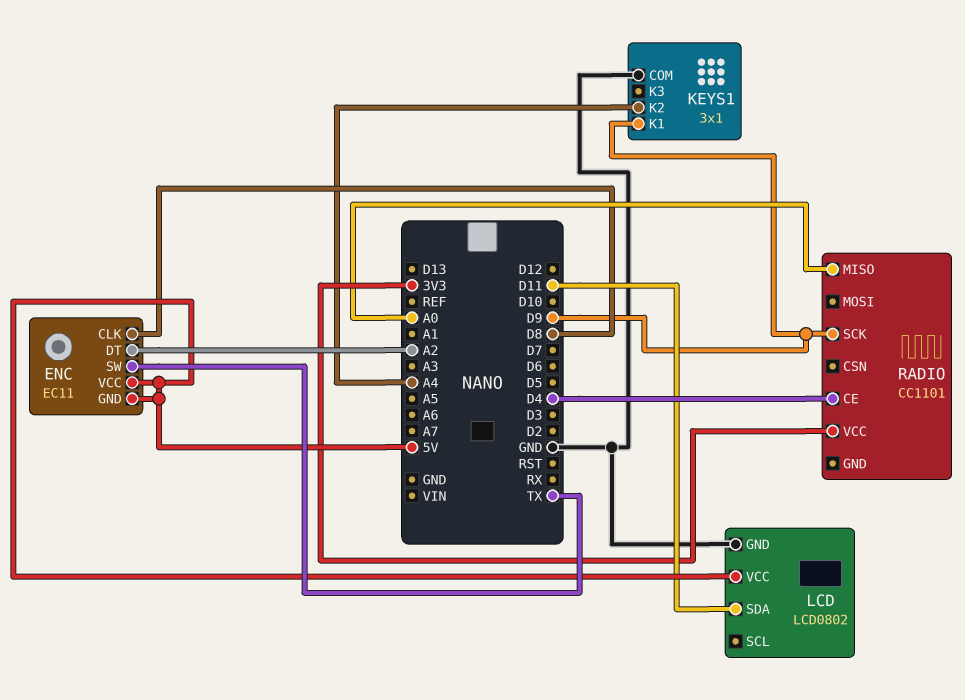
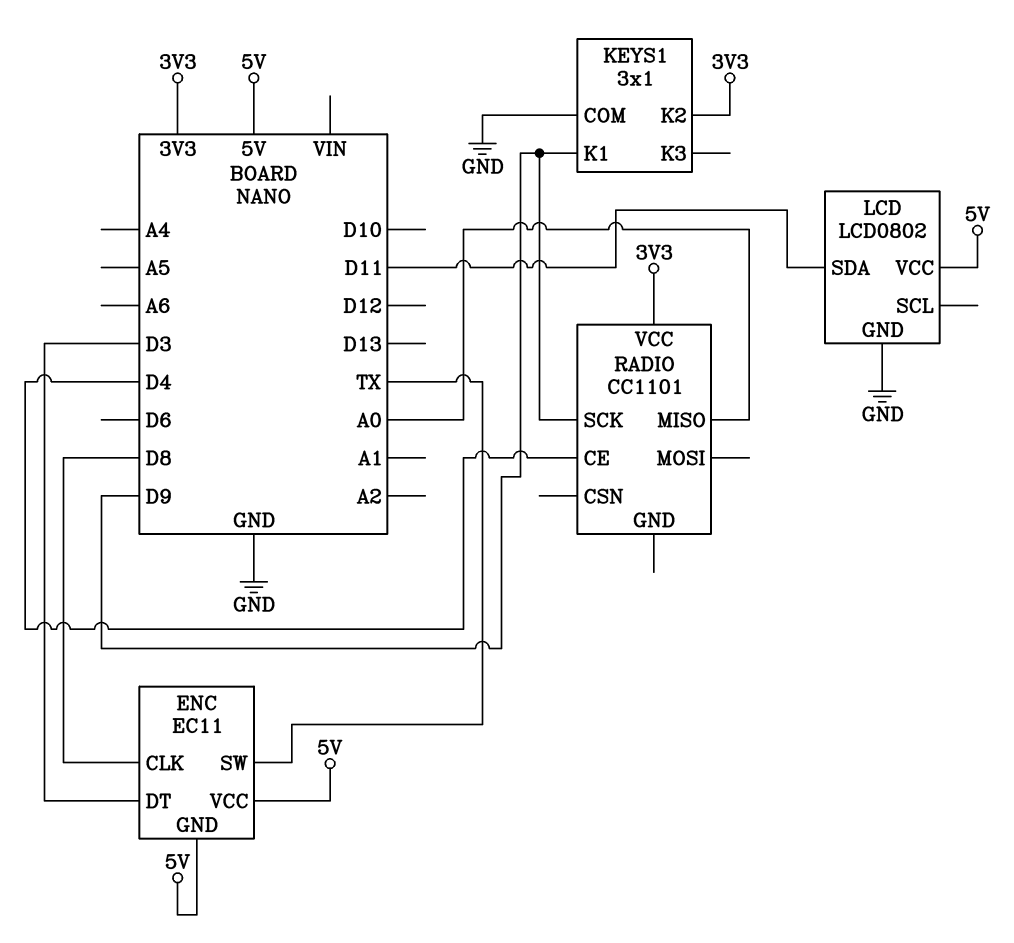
ENC pin DT: A2 -> D3
KEYS1 pin K2: A4 -> 3V3

